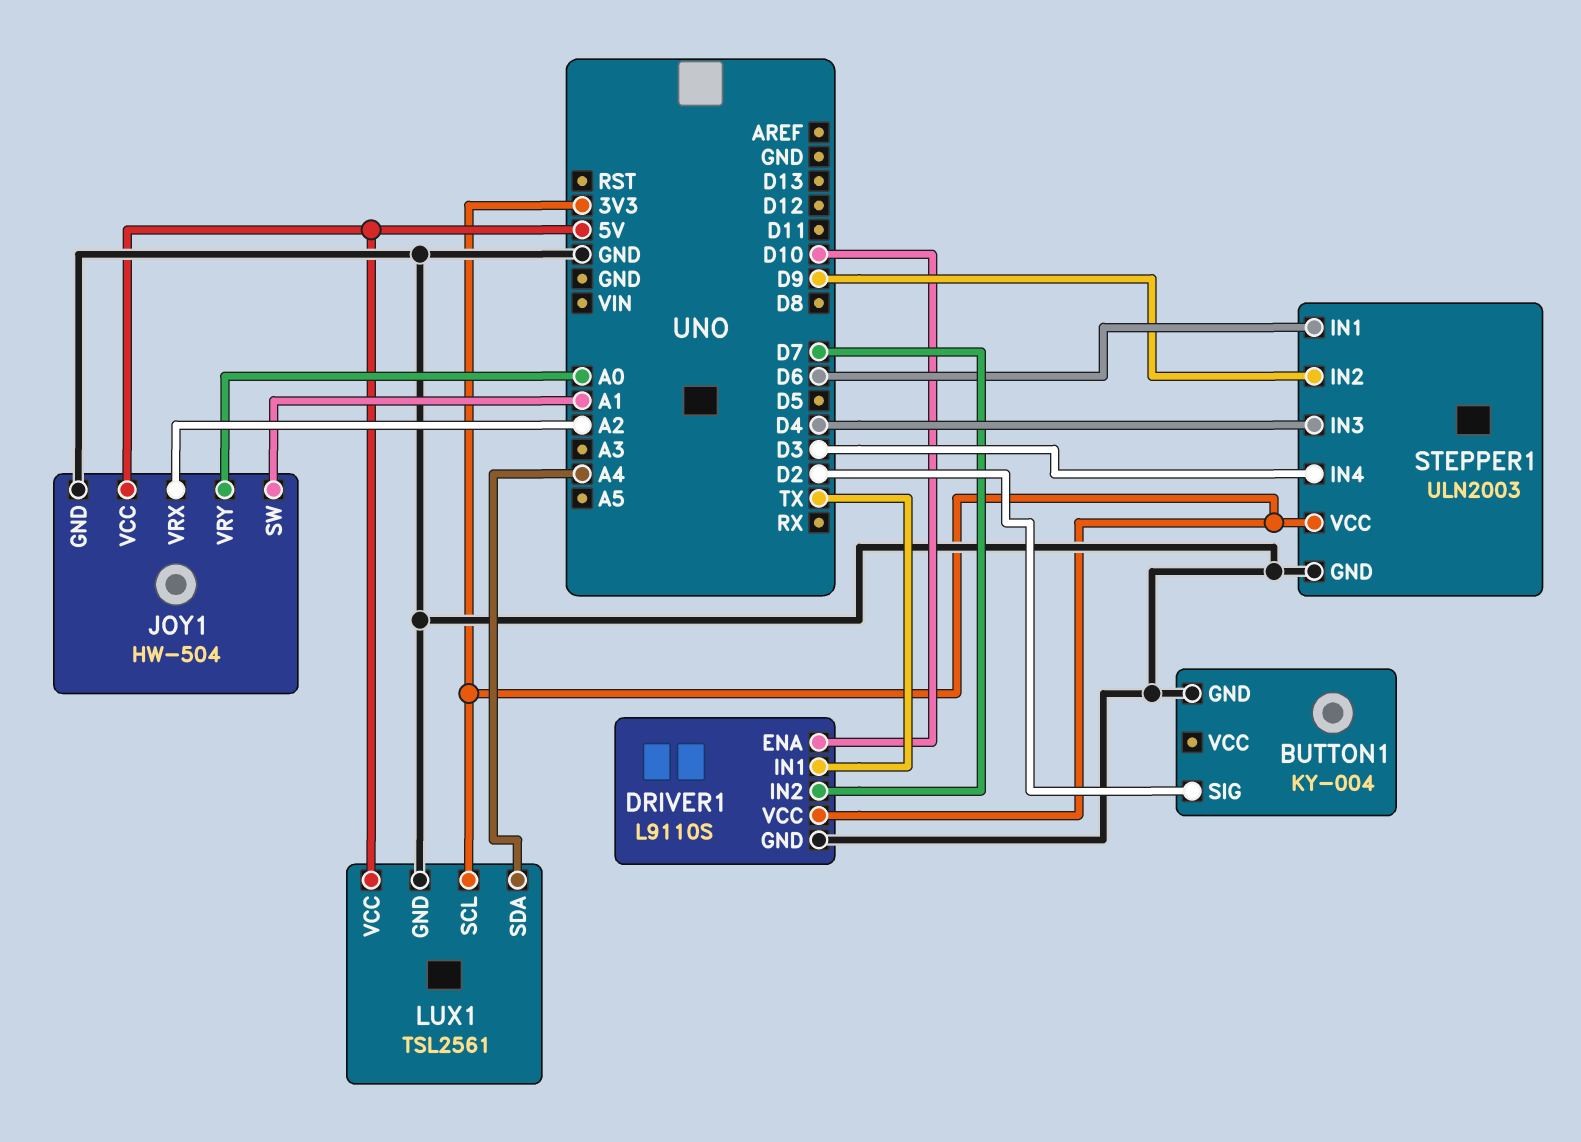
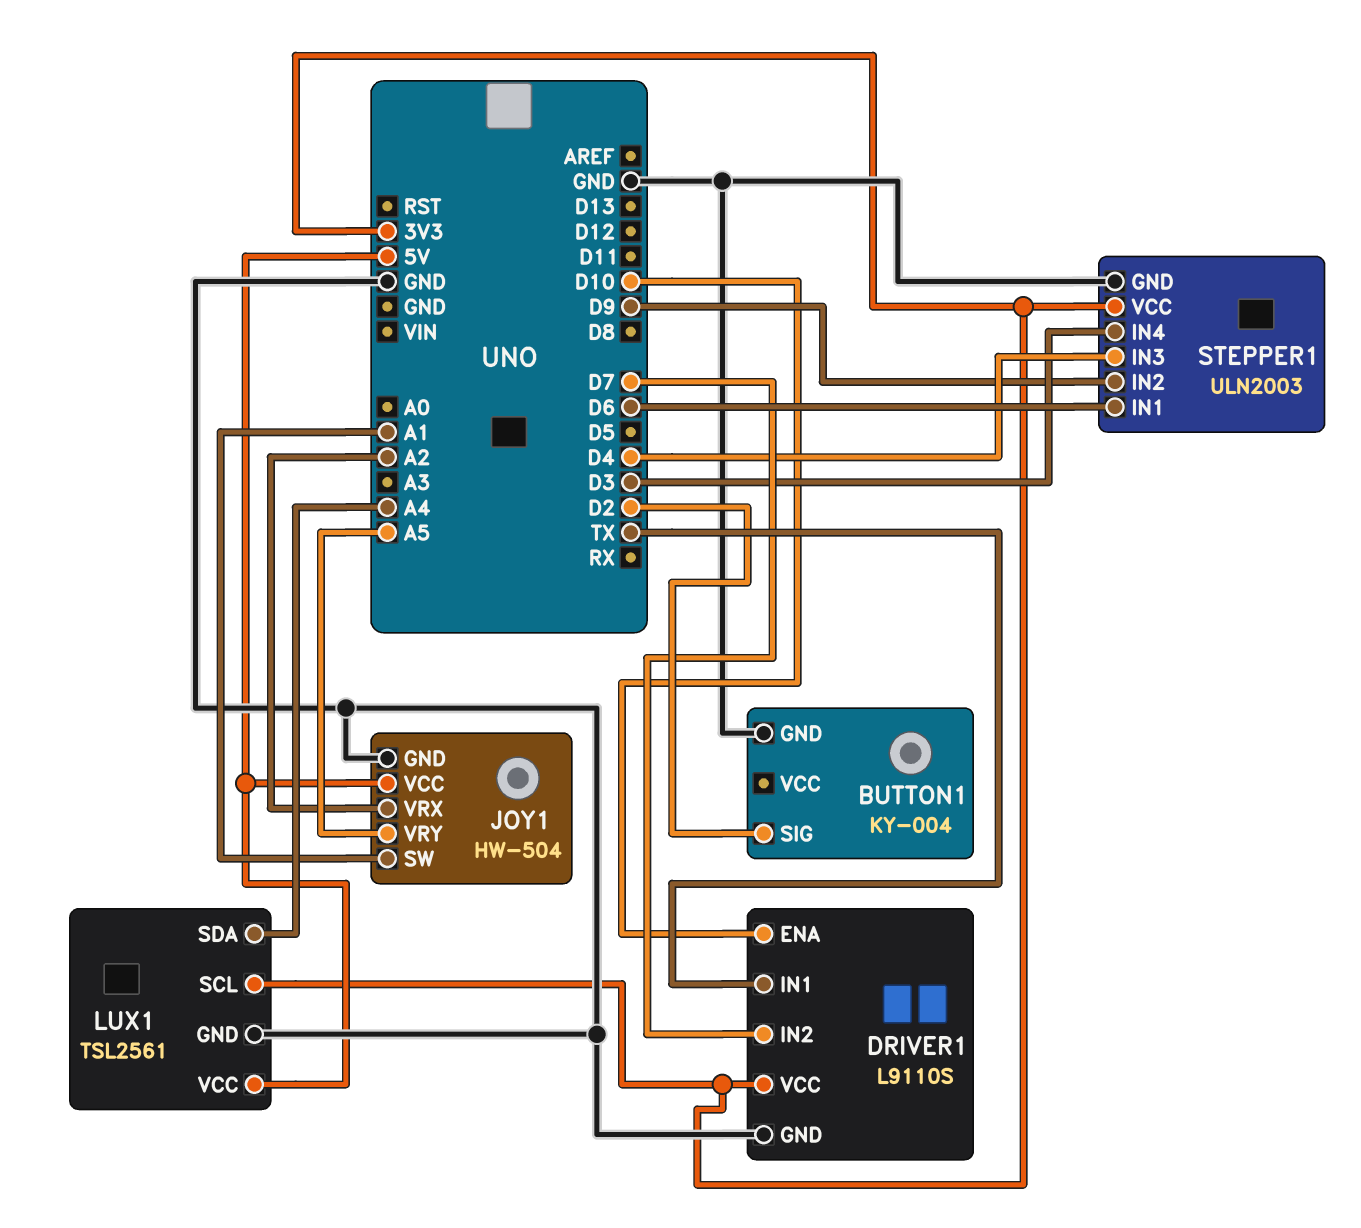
JOY1 pin VRY: A0 -> A5

